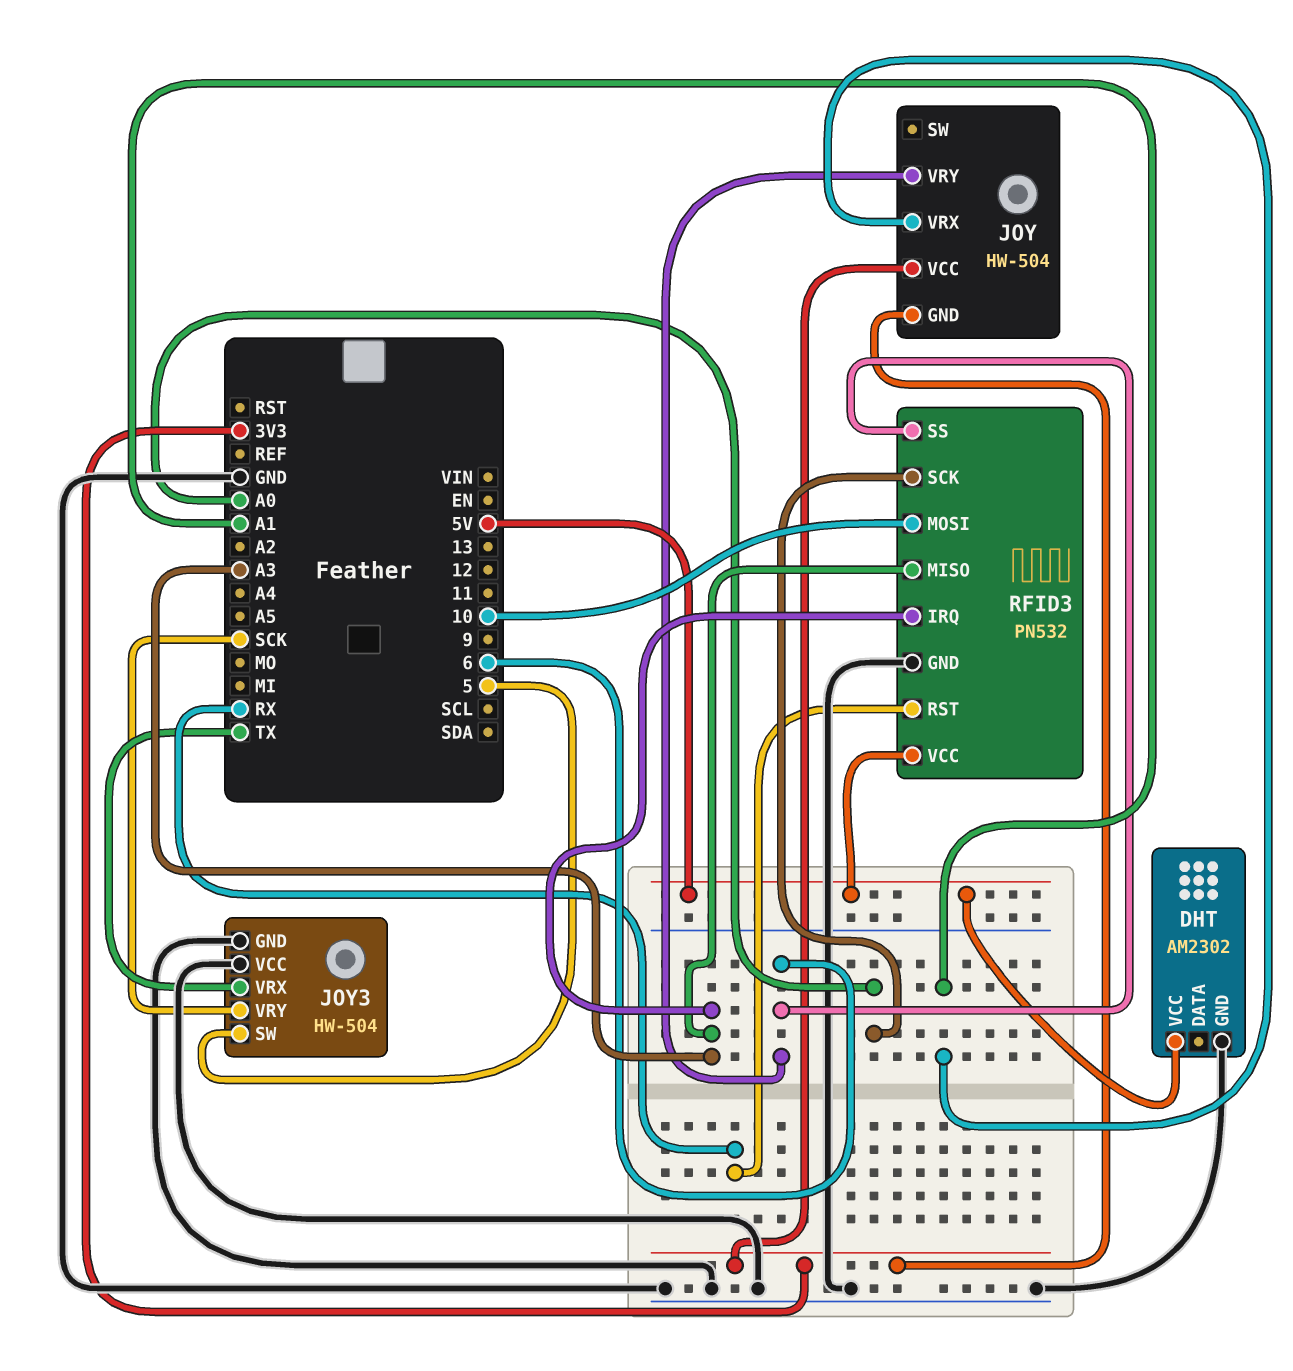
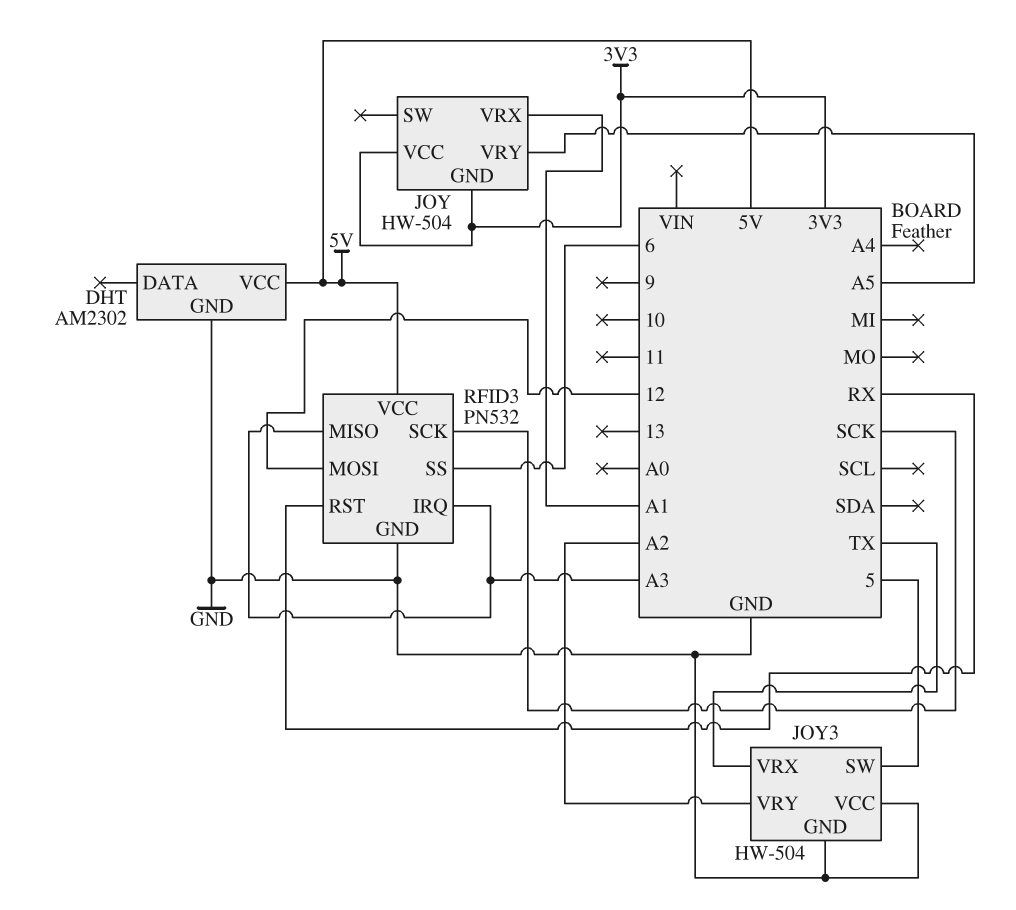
JOY pin VRY: 6 -> A5
JOY3 pin VRY: SCK -> A2
RFID3 pin MOSI: 10 -> 12
RFID3 pin SCK: A0 -> SCK

